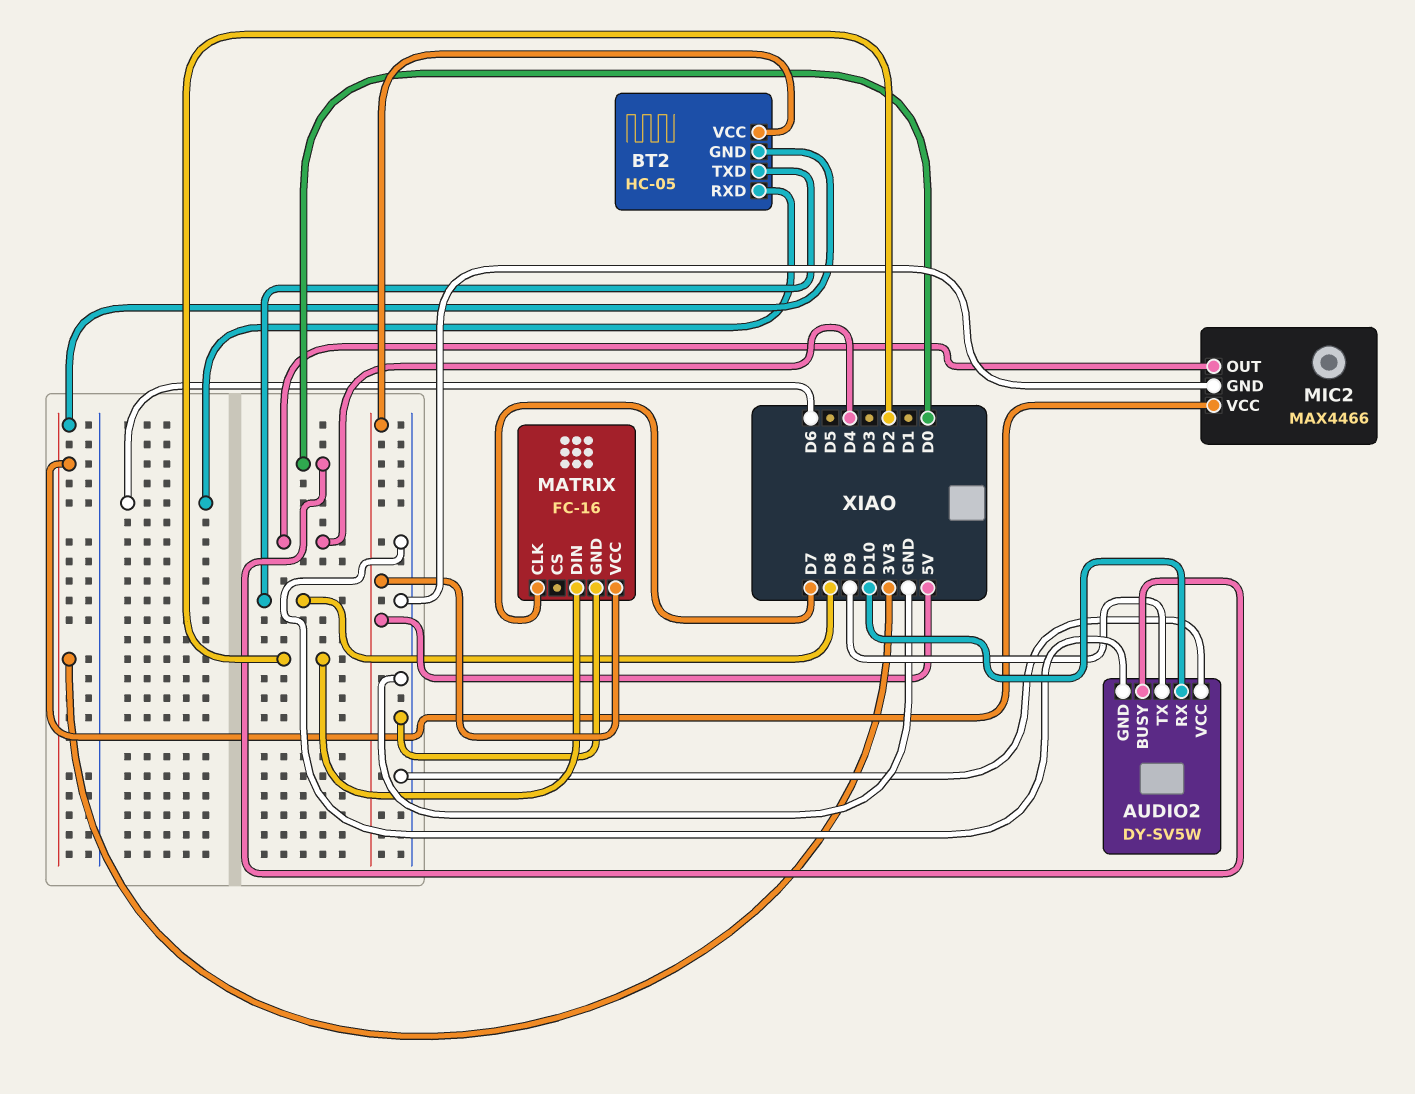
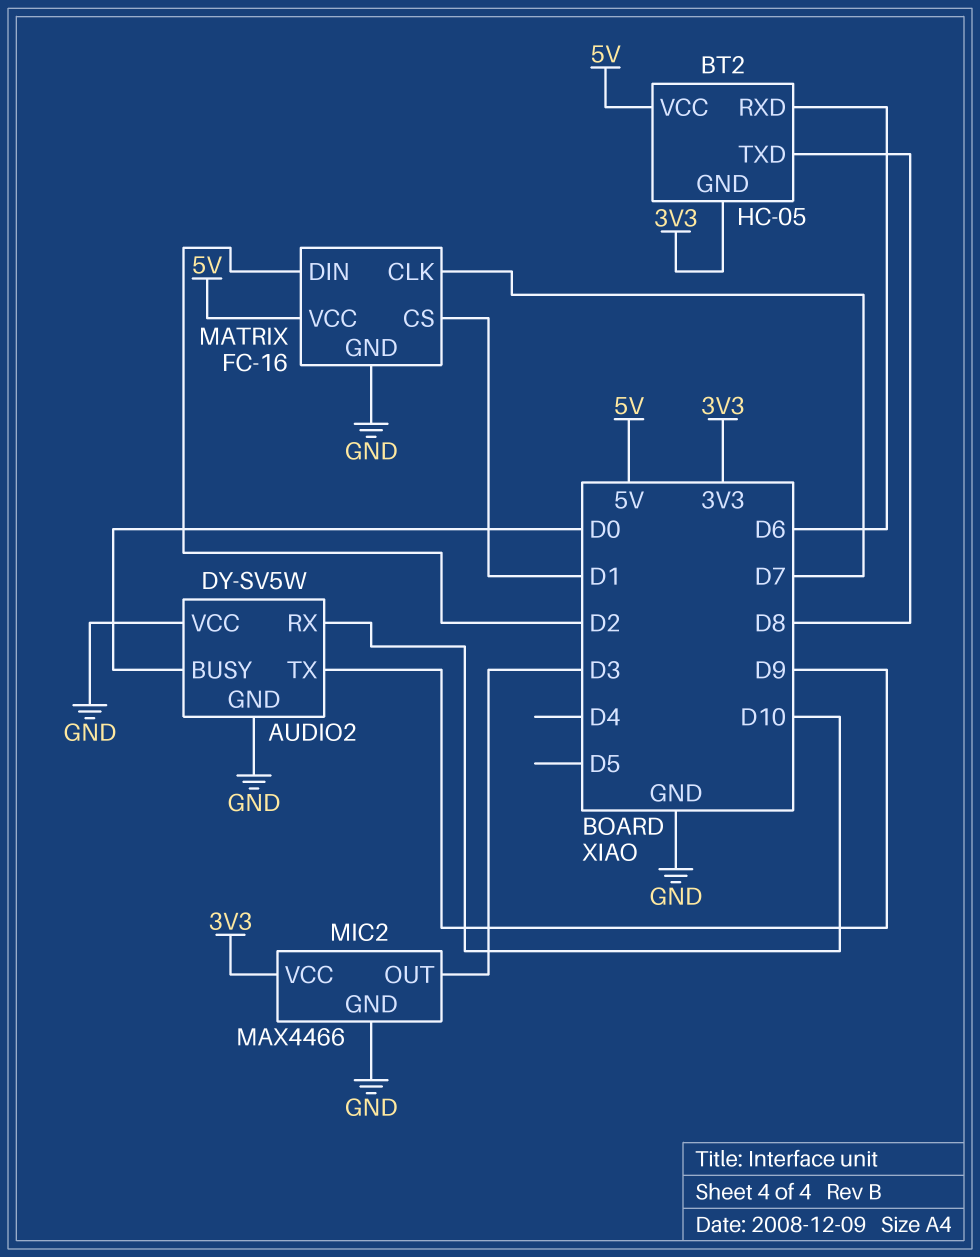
MATRIX pin CS: none -> D1
MIC2 pin OUT: D4 -> D3

